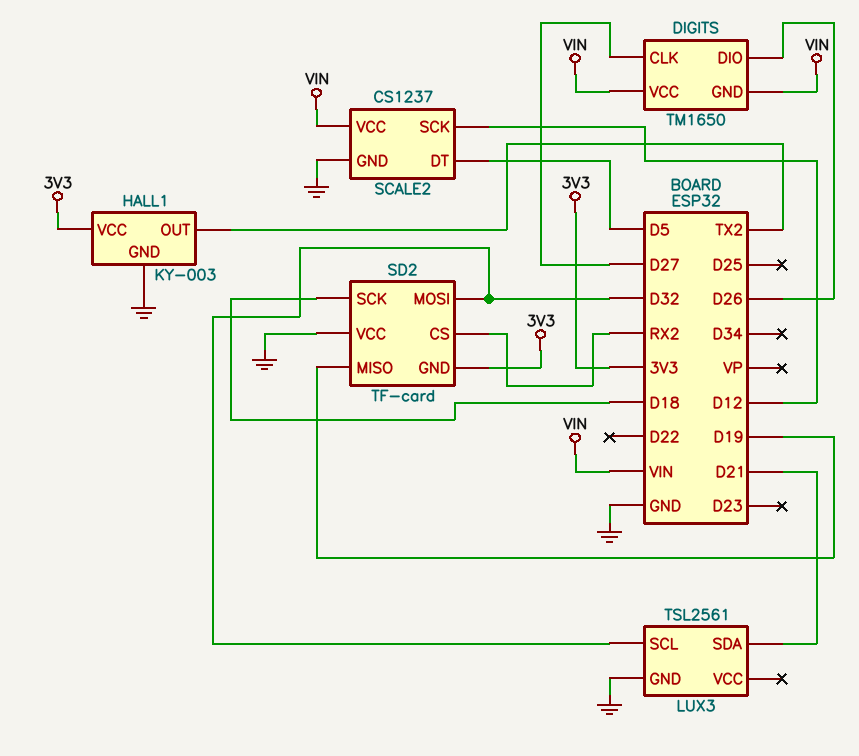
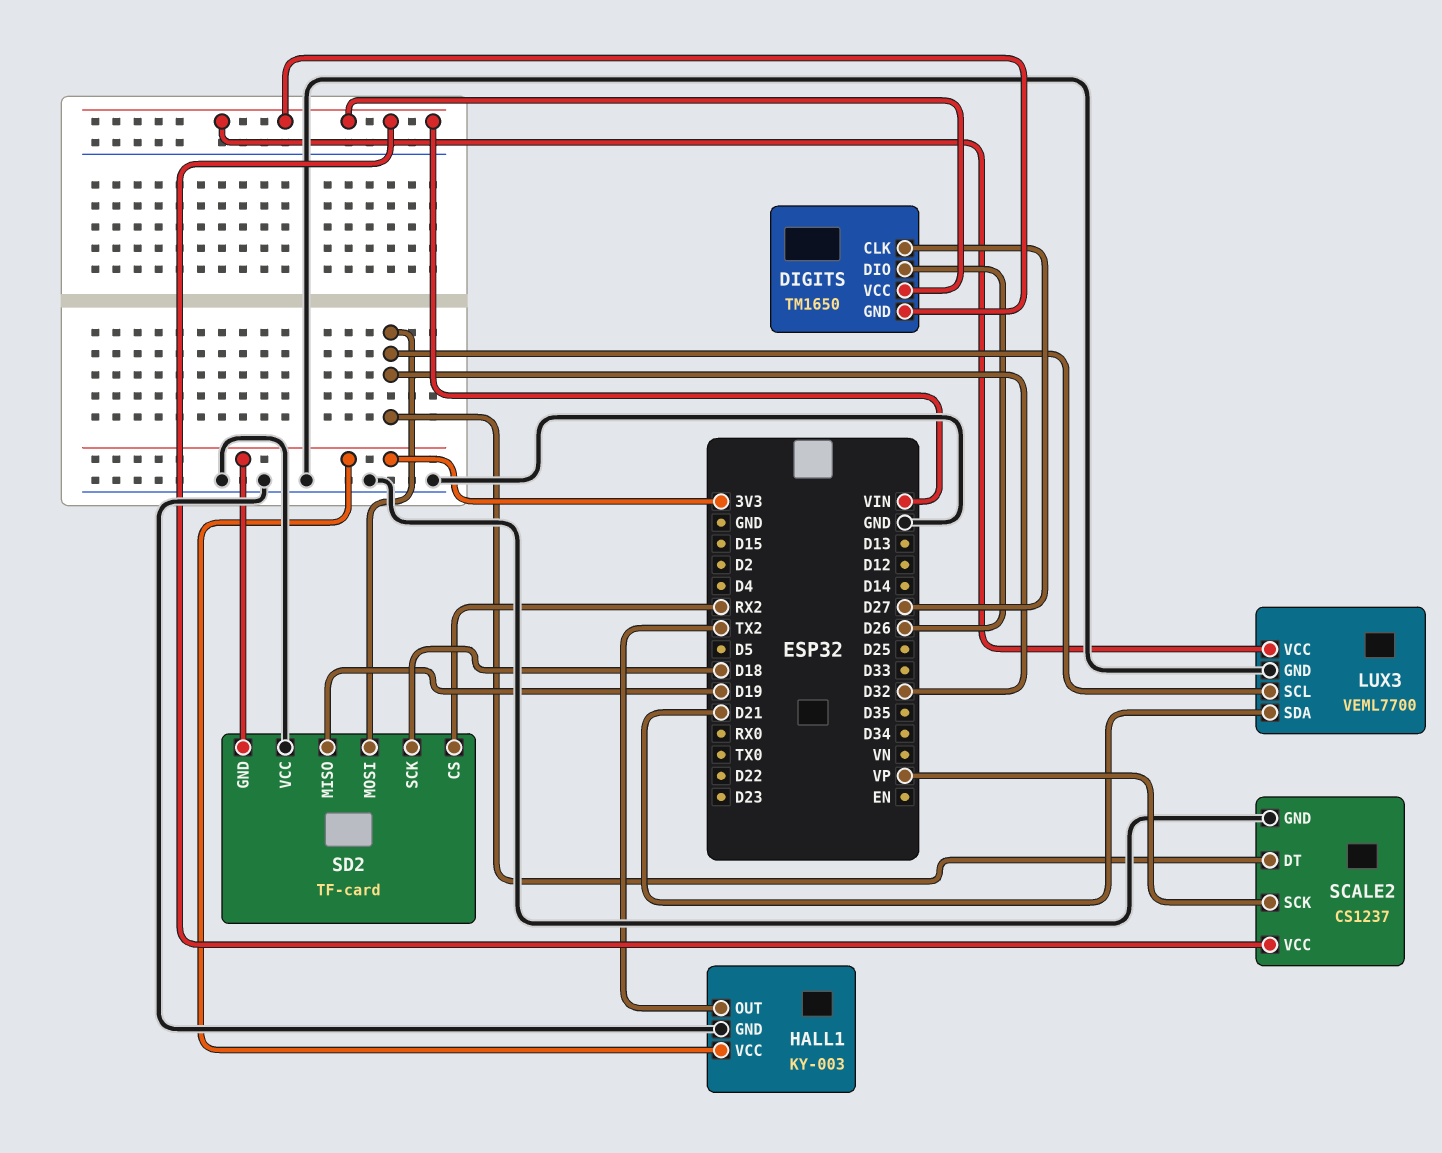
LUX3: TSL2561 -> VEML7700
LUX3 pin VCC: none -> VIN
SCALE2 pin DT: D5 -> D32
SCALE2 pin SCK: D12 -> VP

